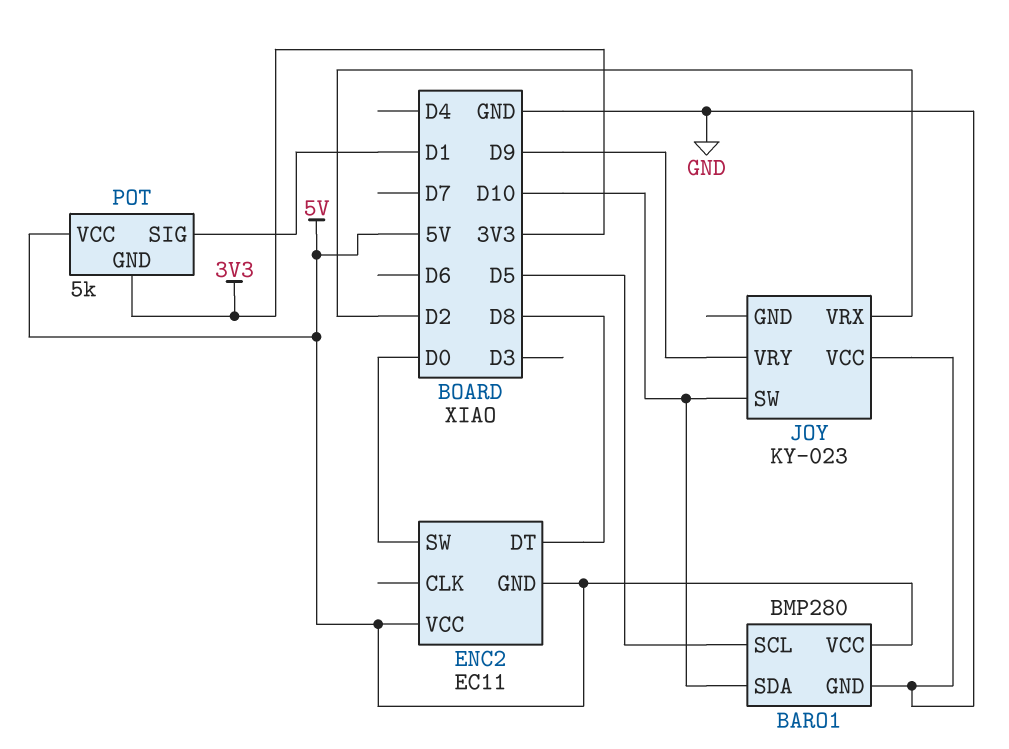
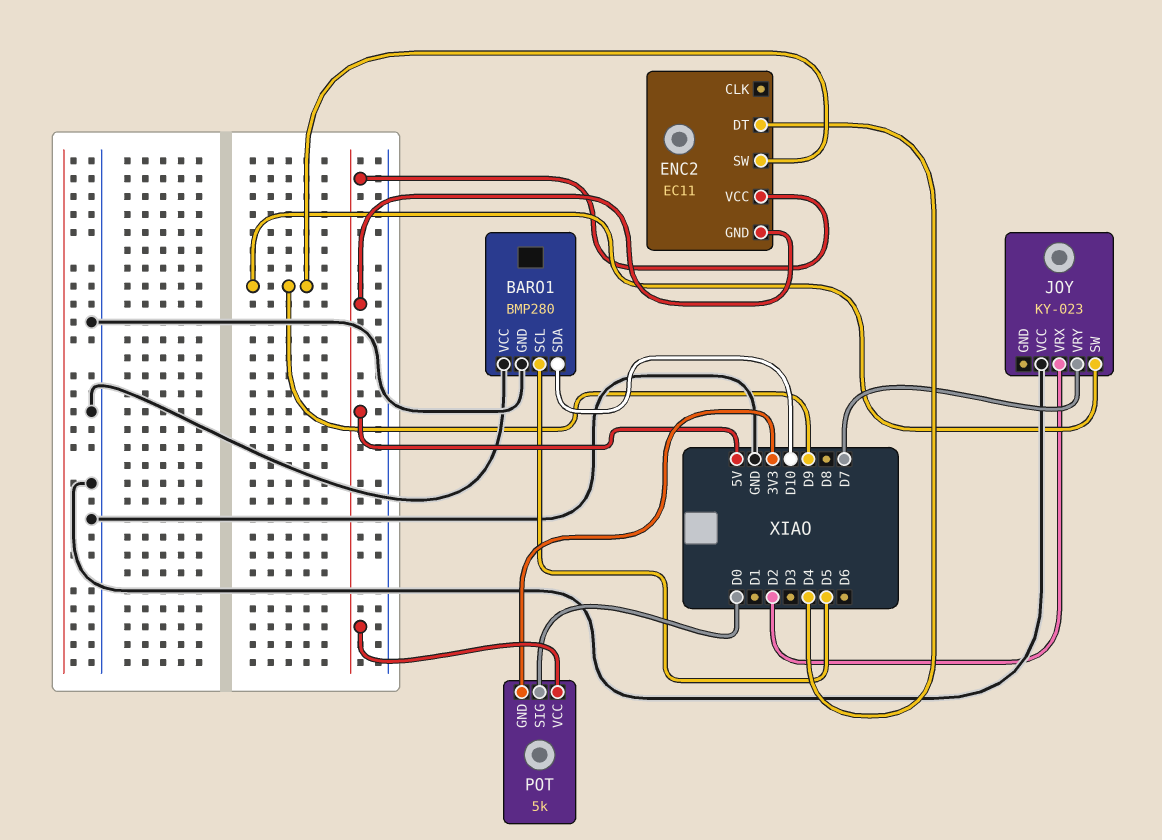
BARO1 pin VCC: 5V -> GND
ENC2 pin DT: D8 -> D4
ENC2 pin SW: D0 -> D9
JOY pin SW: D10 -> D9
JOY pin VRY: D9 -> D7
POT pin SIG: D1 -> D0

